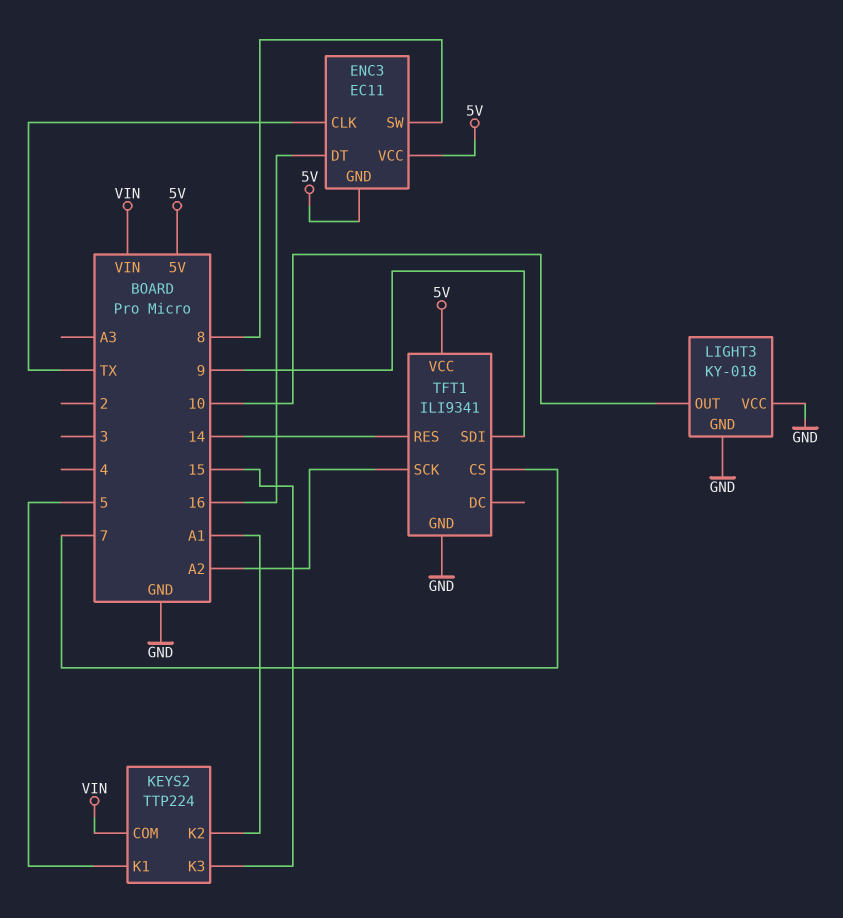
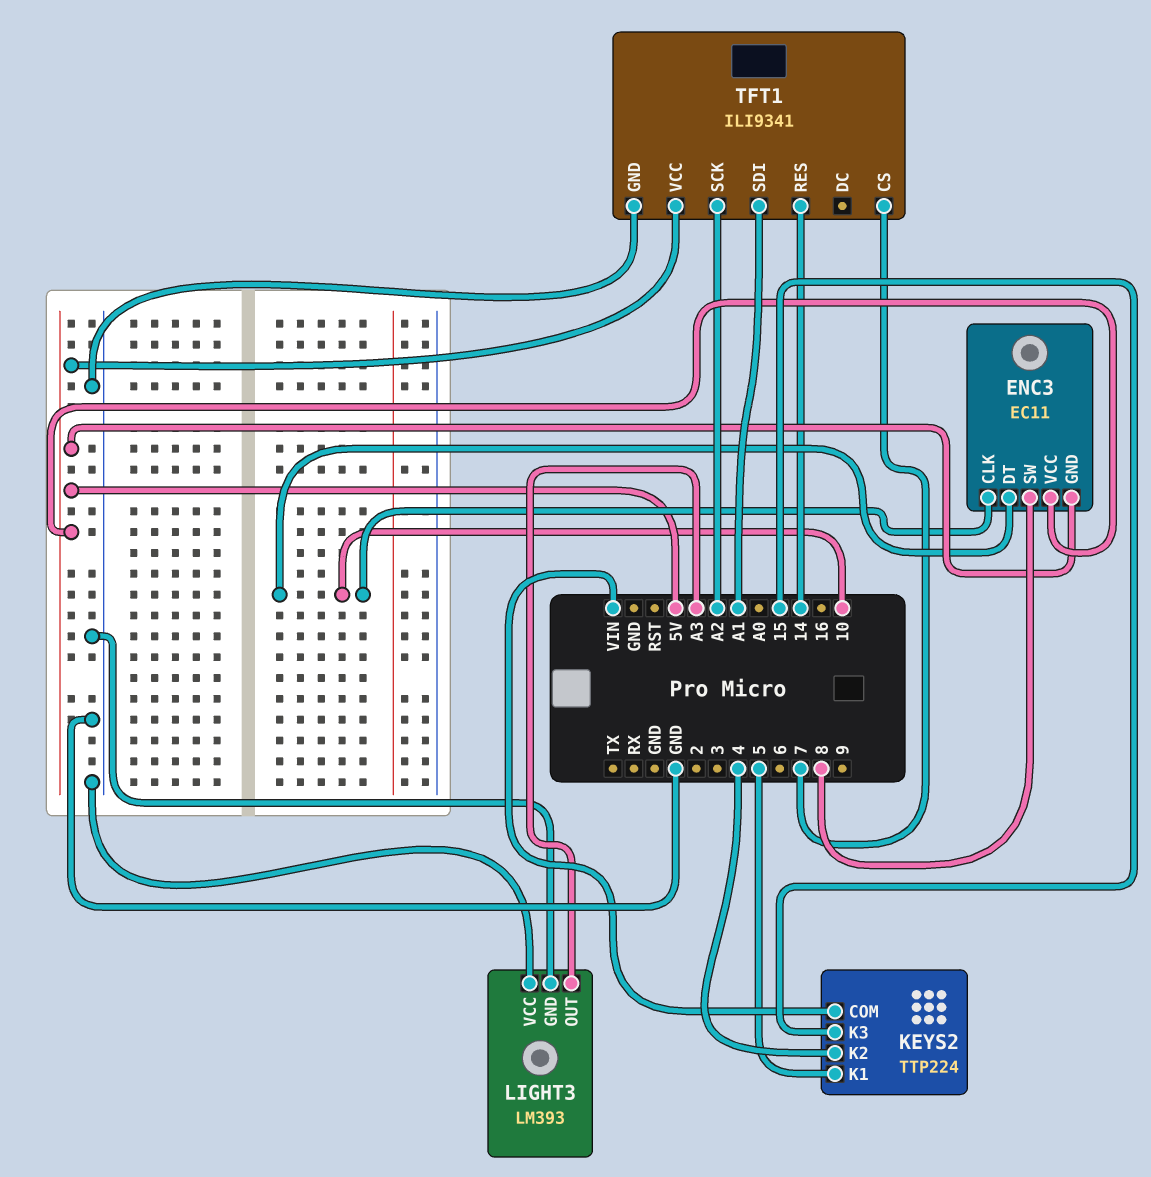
ENC3 pin CLK: TX -> 10
ENC3 pin DT: 16 -> 10
KEYS2 pin K2: A1 -> 4
LIGHT3: KY-018 -> LM393
LIGHT3 pin OUT: 10 -> A3
TFT1 pin SDI: 9 -> A1

